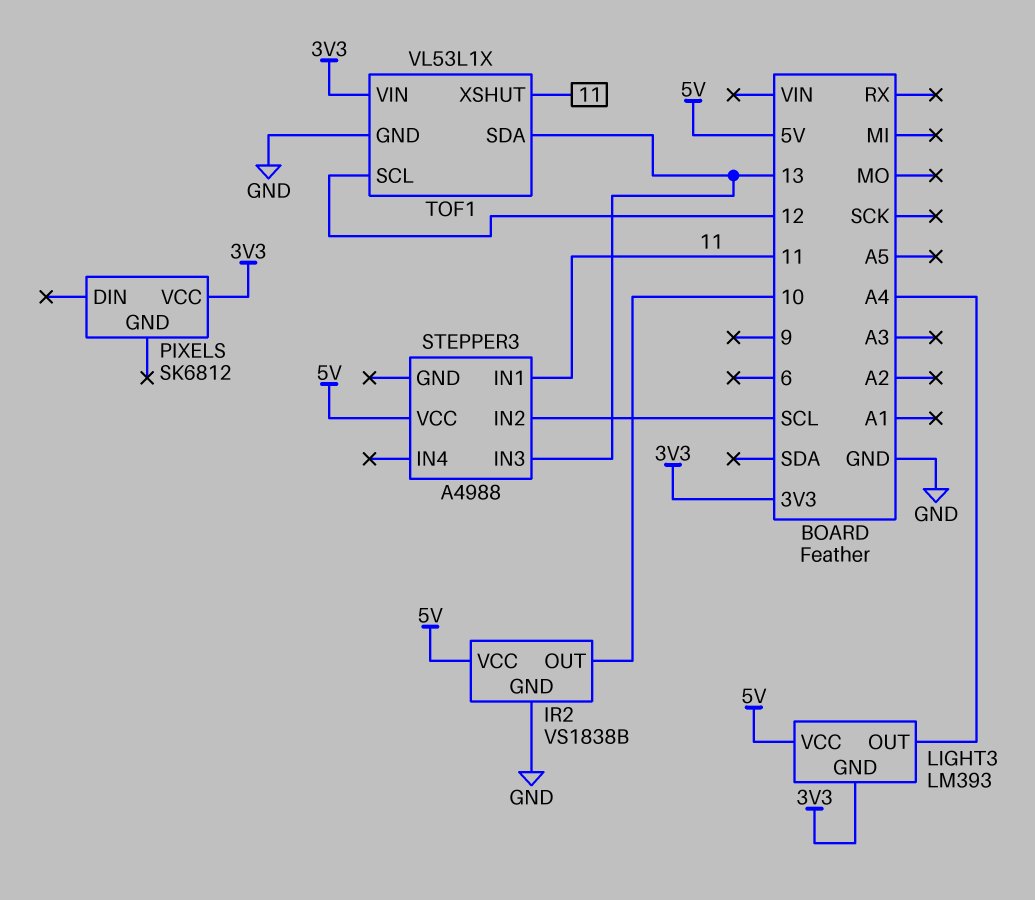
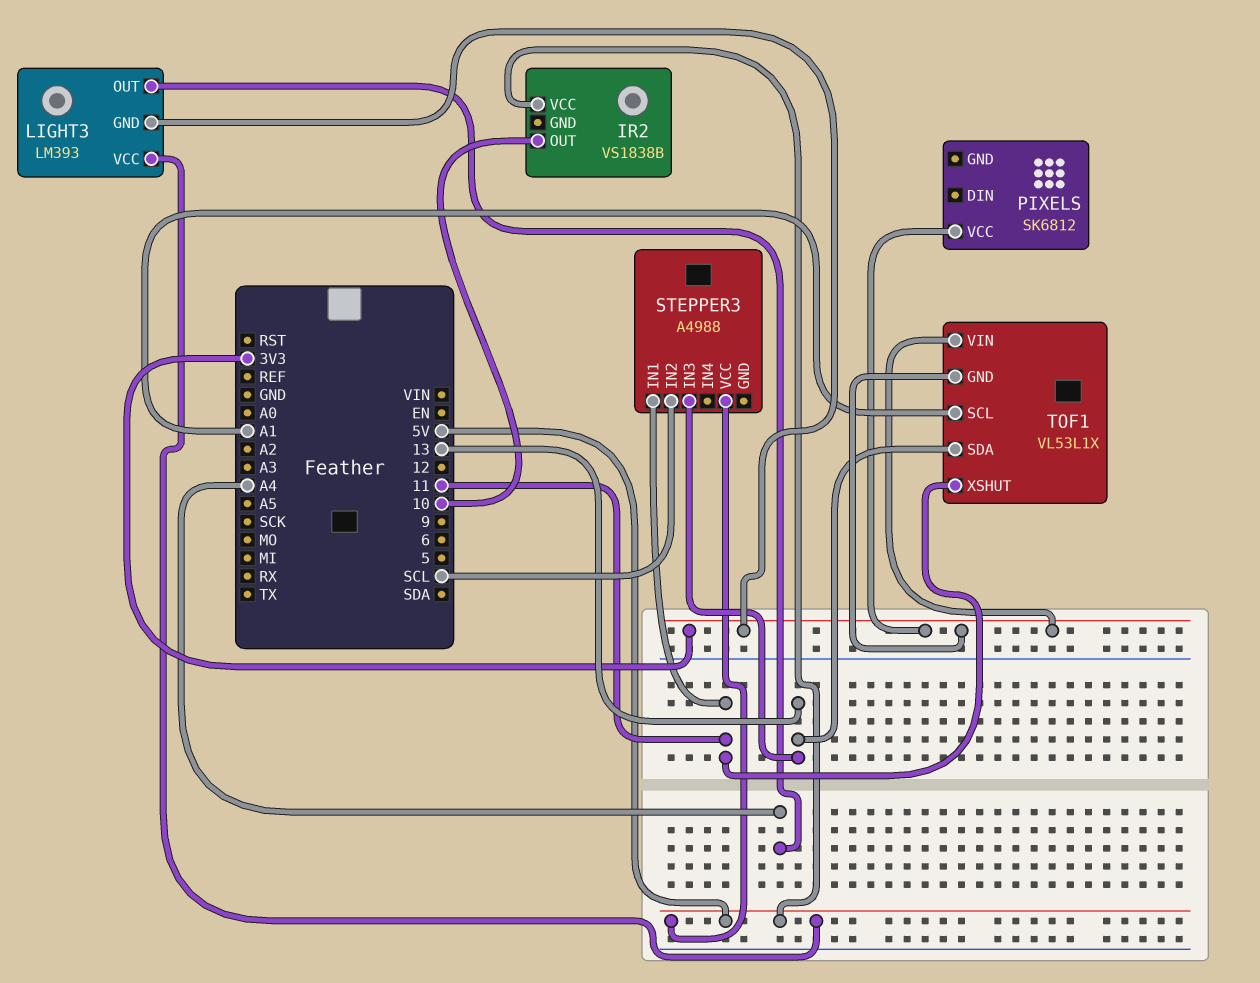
IR2 pin GND: GND -> none
TOF1 pin GND: GND -> 3V3
TOF1 pin SCL: 12 -> A1

